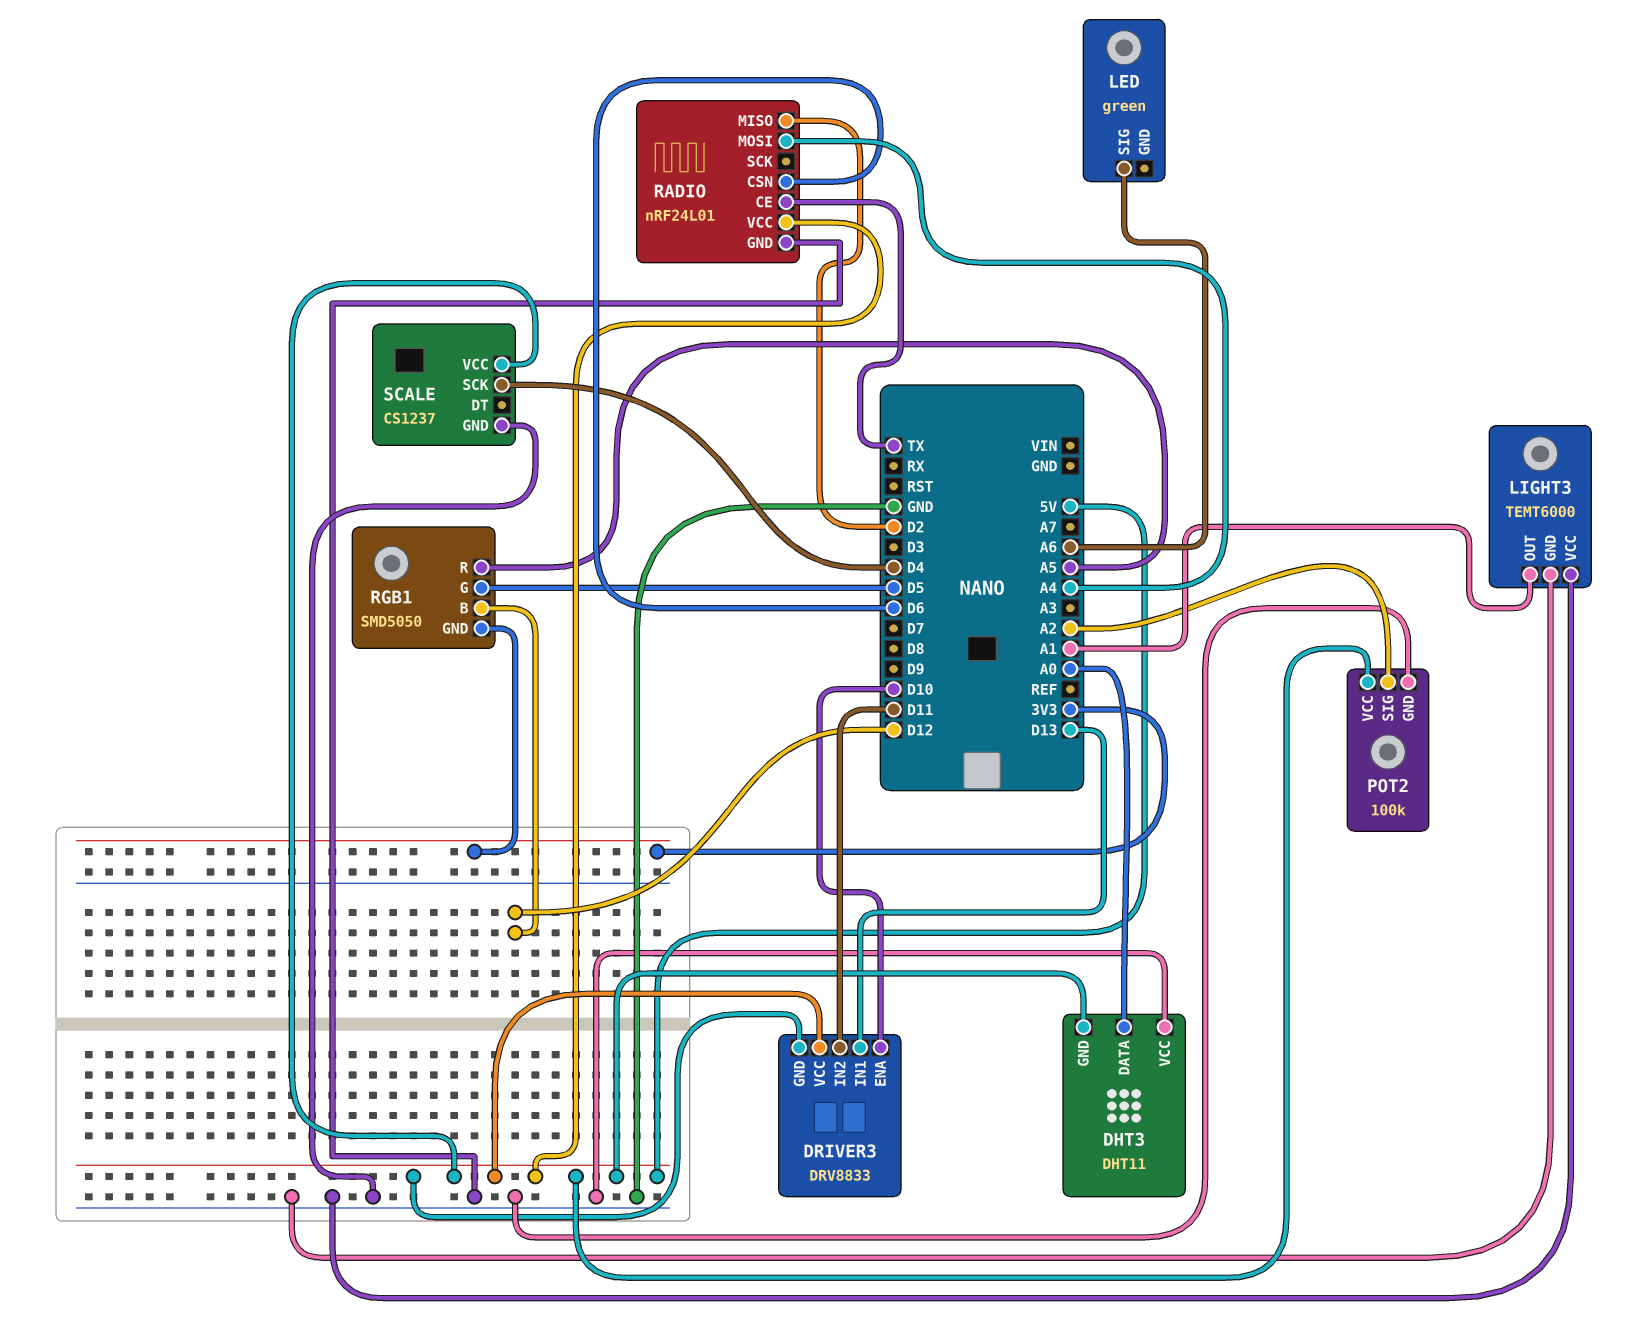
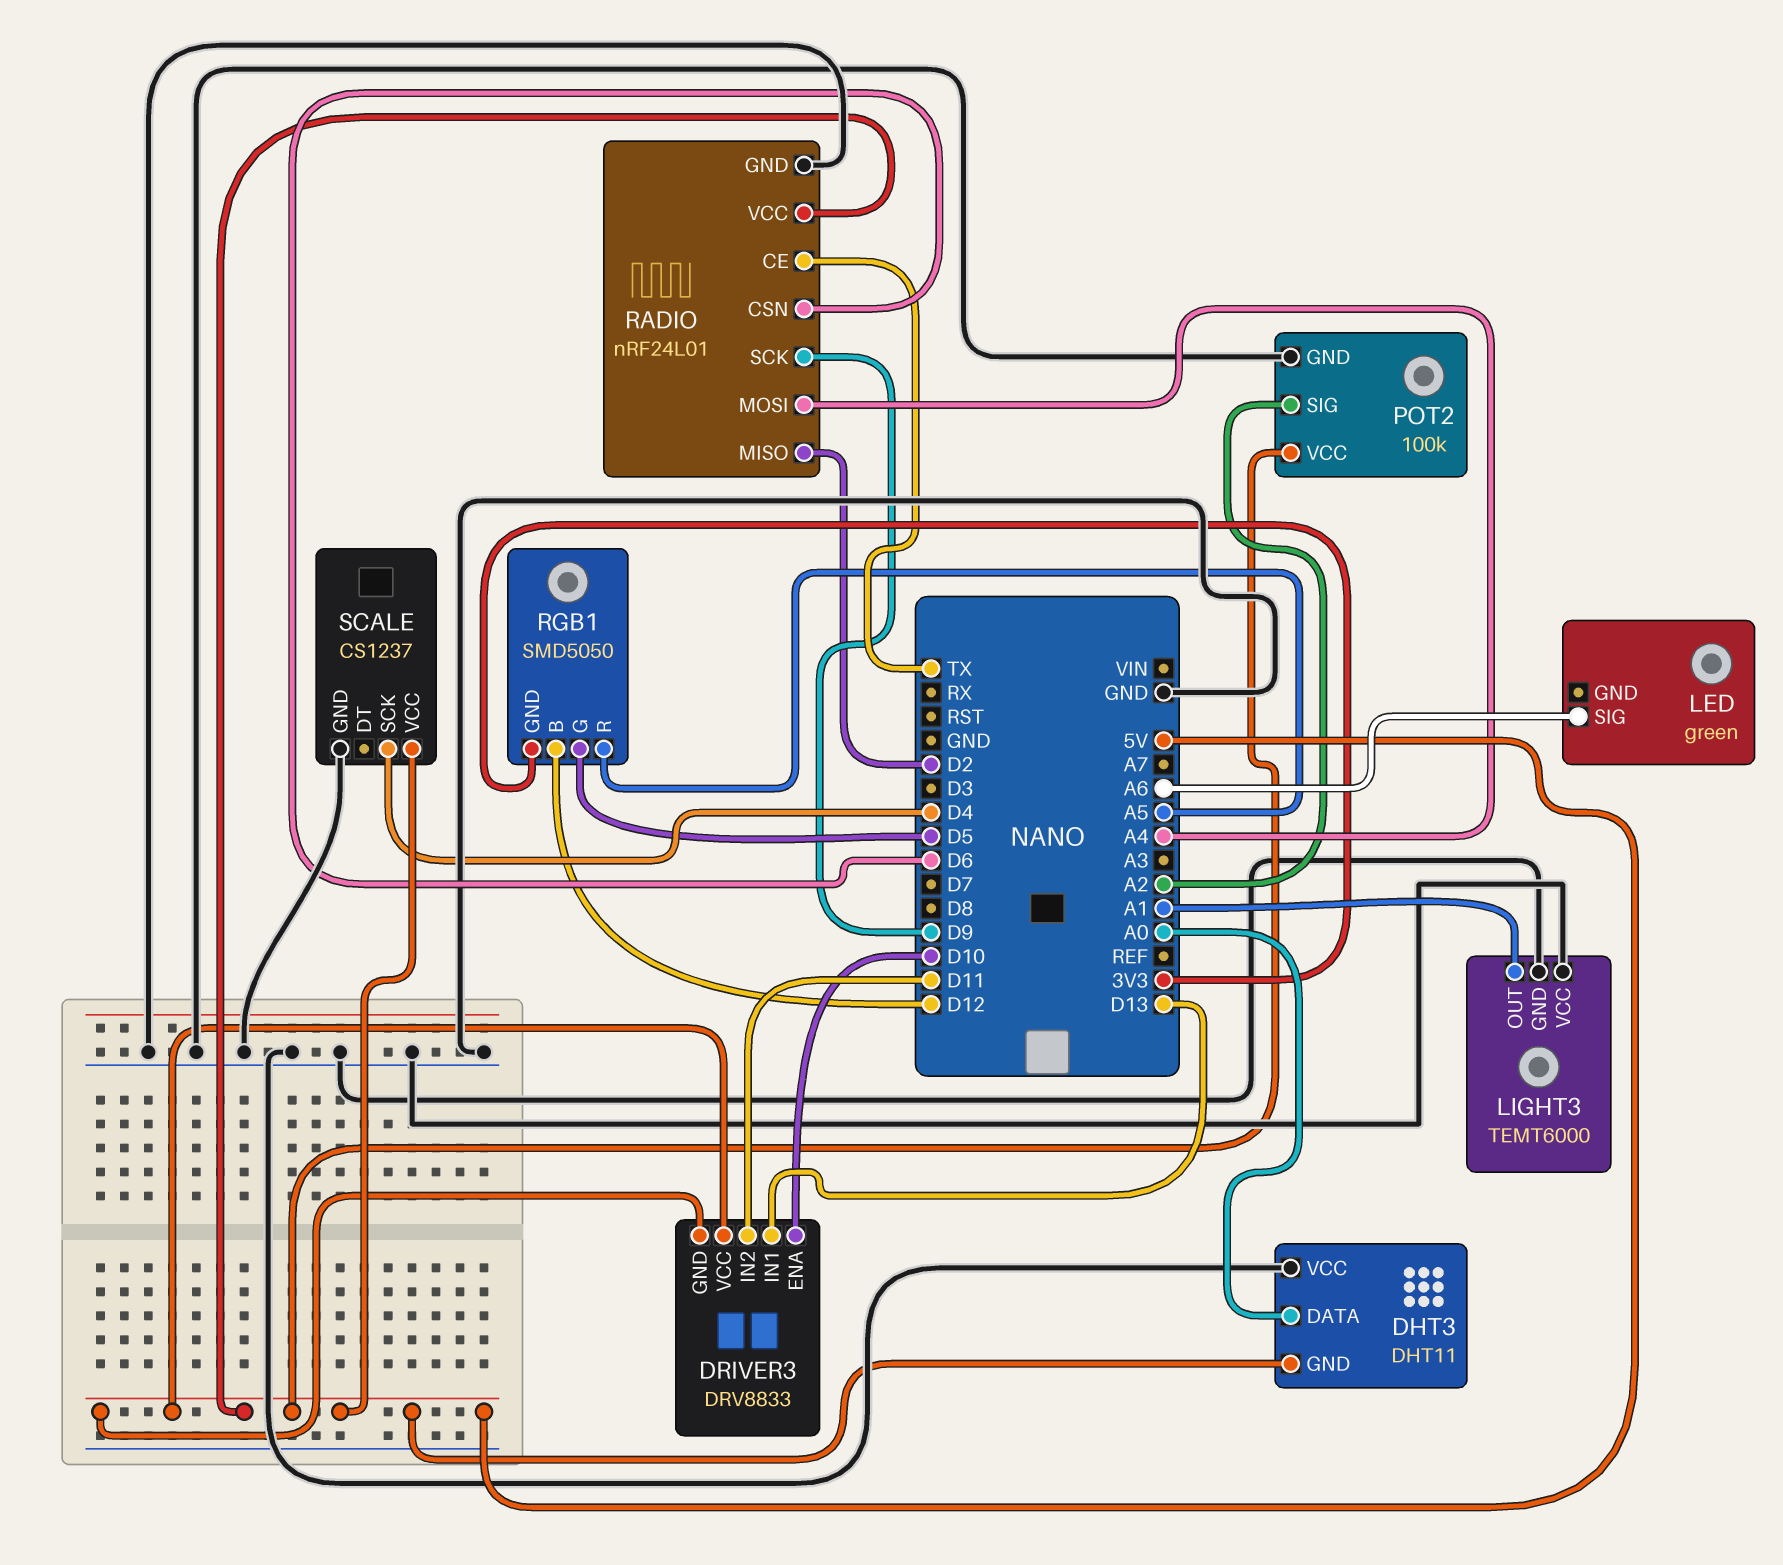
RADIO pin SCK: none -> D9

